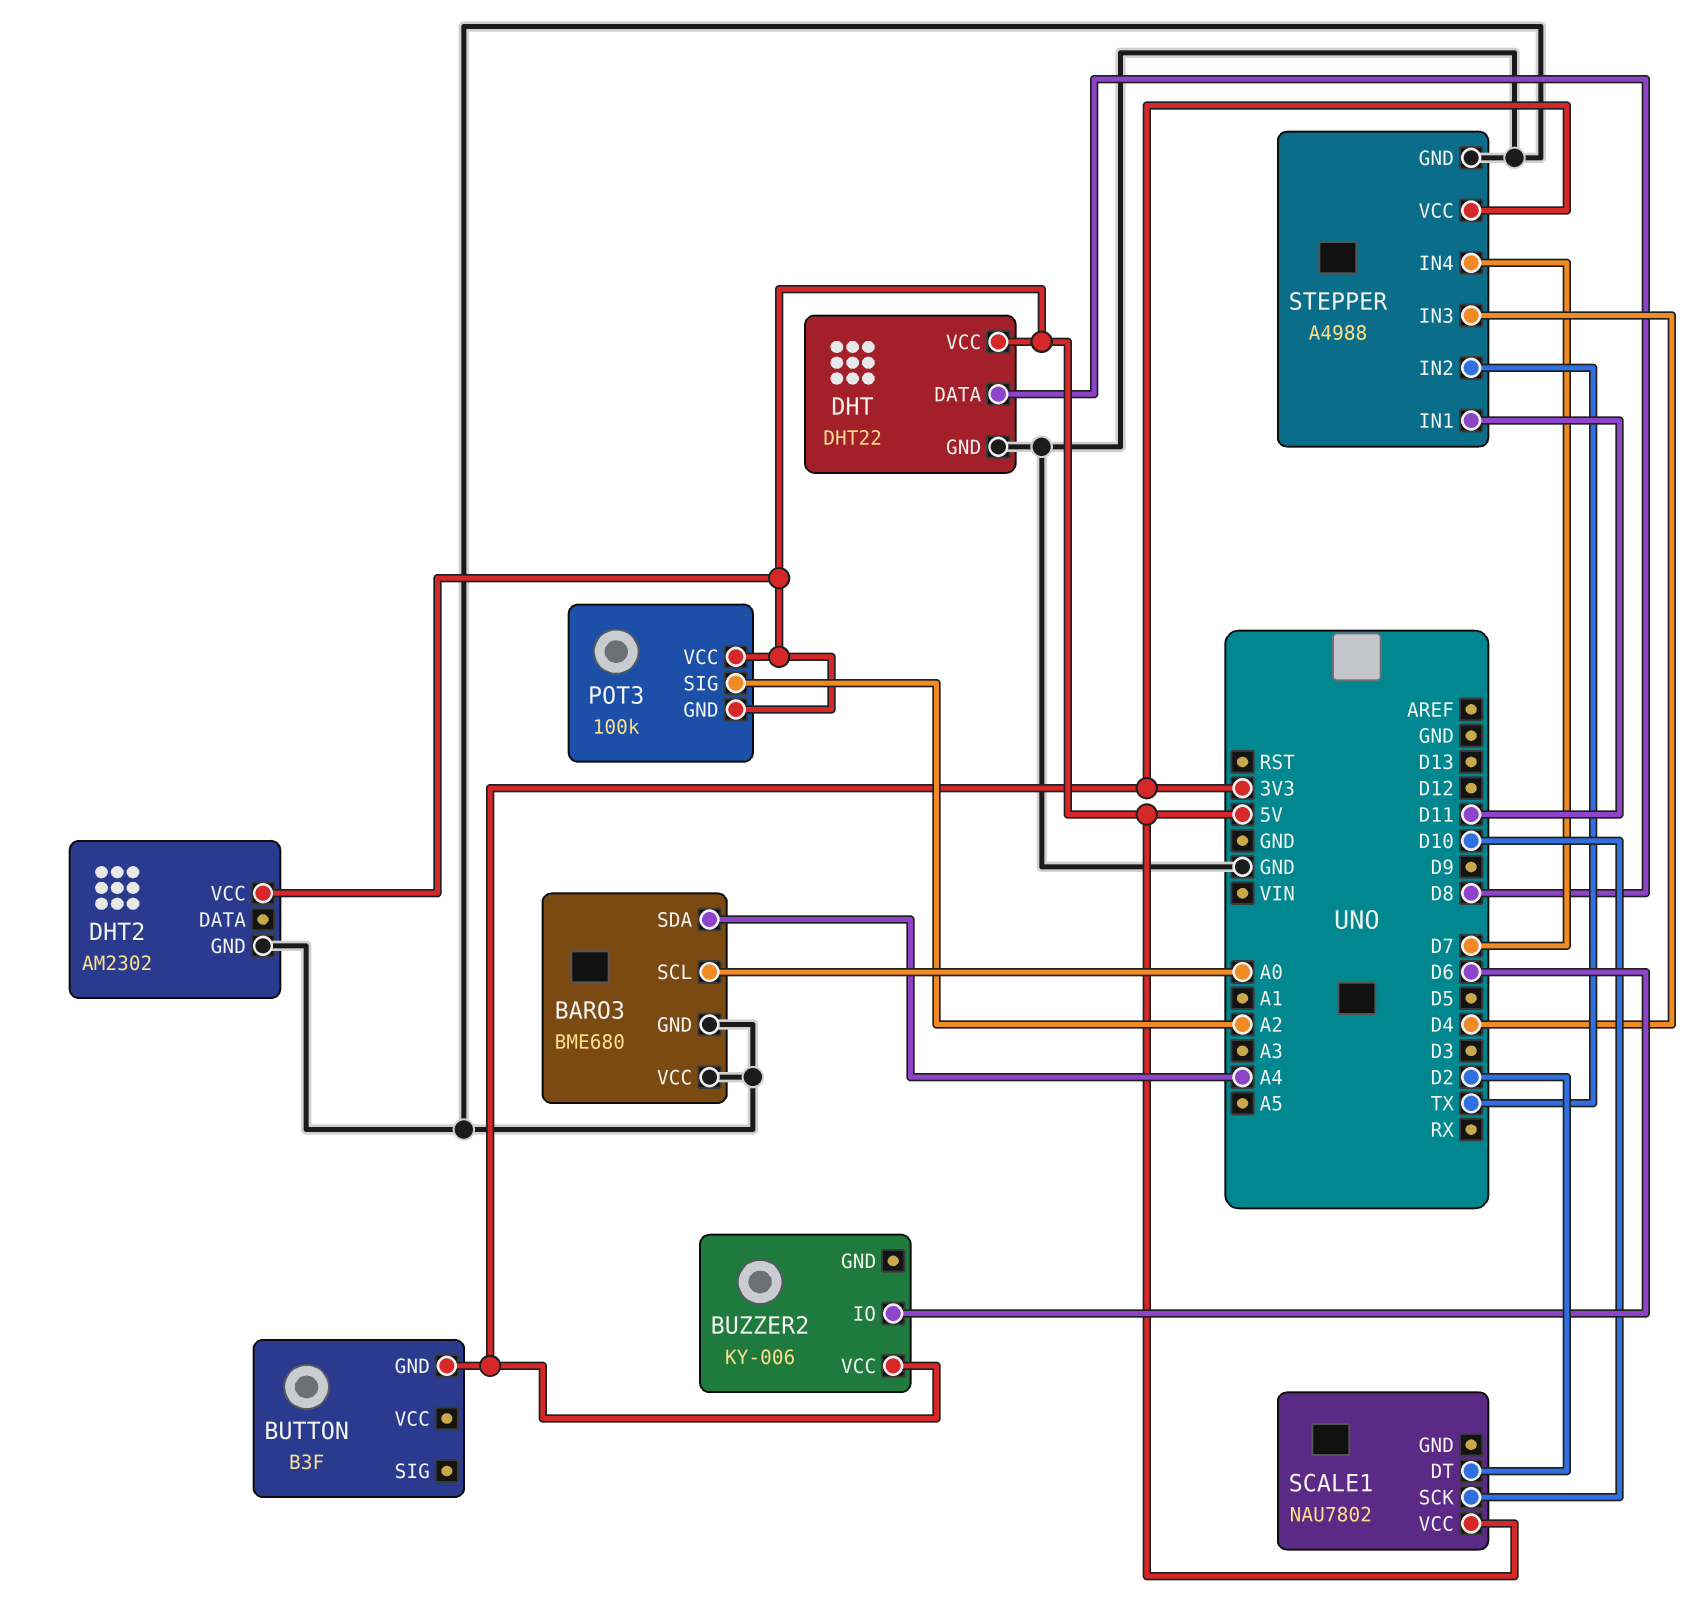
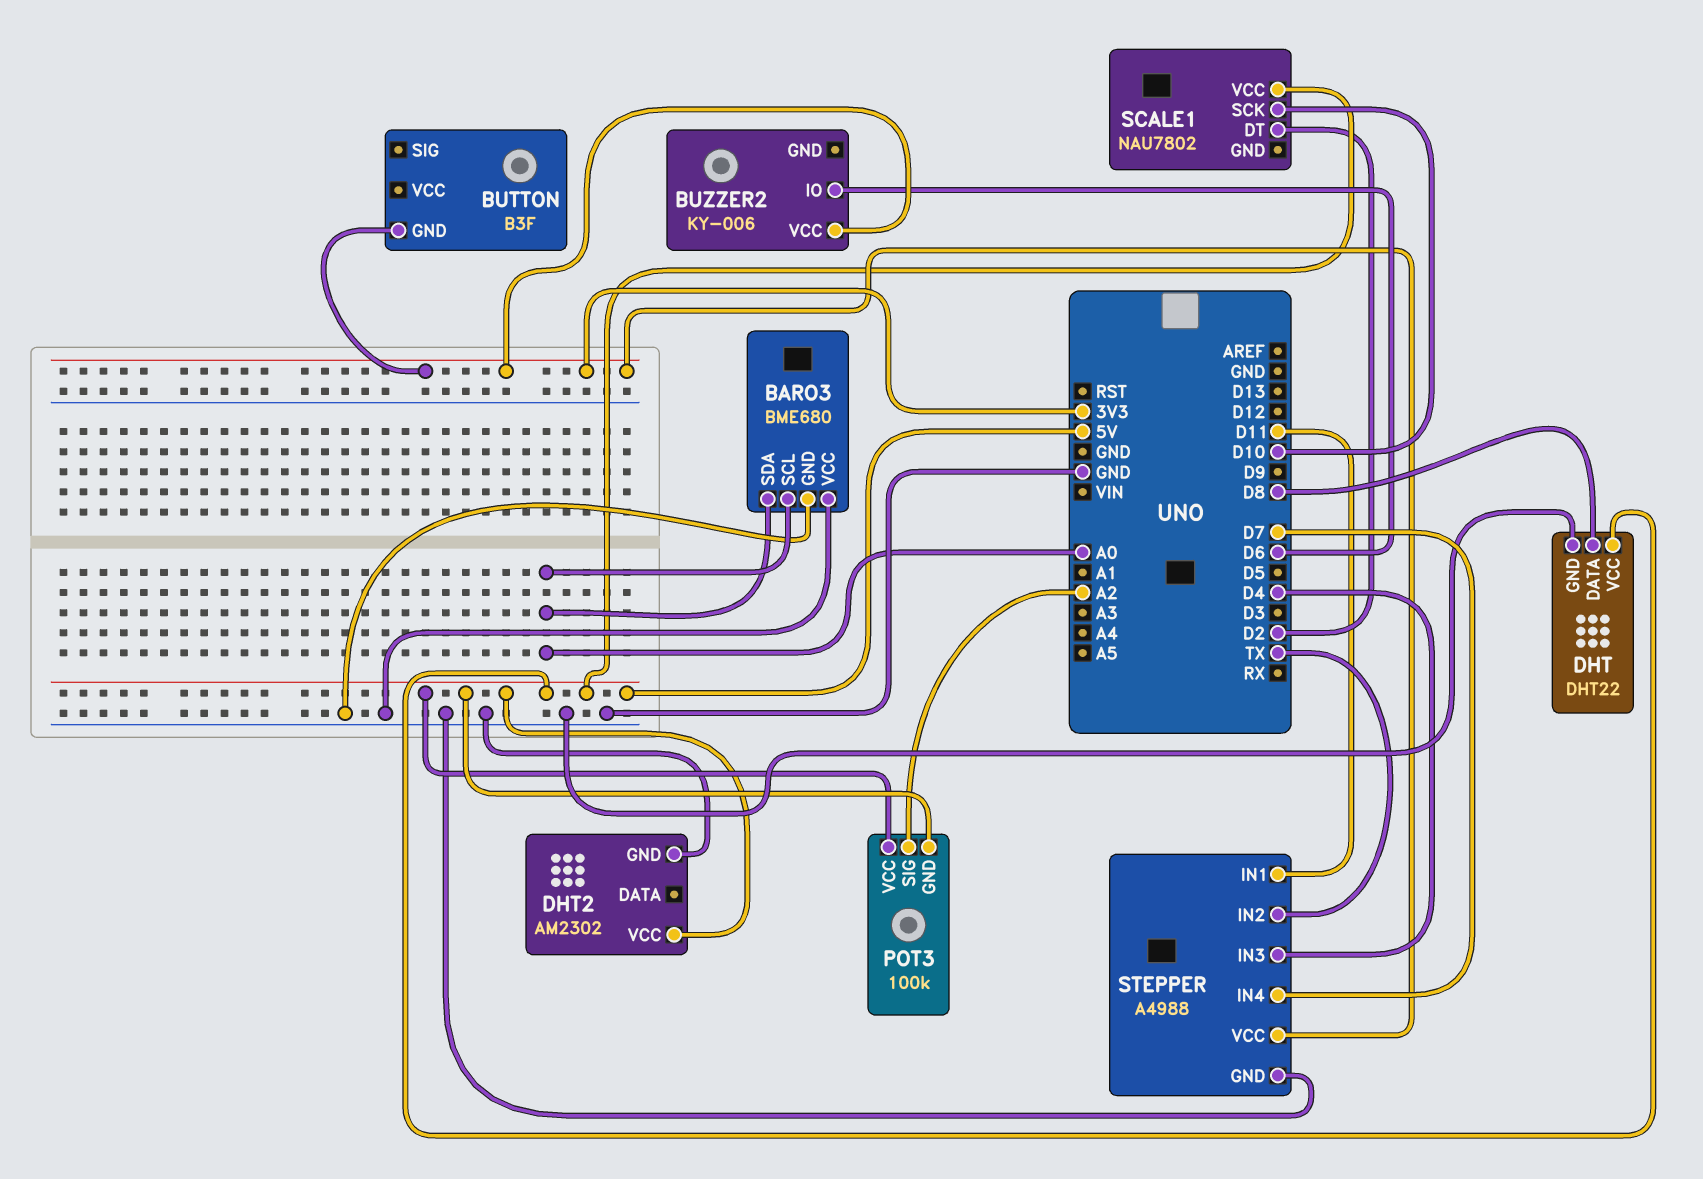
BARO3 pin SDA: A4 -> A0

